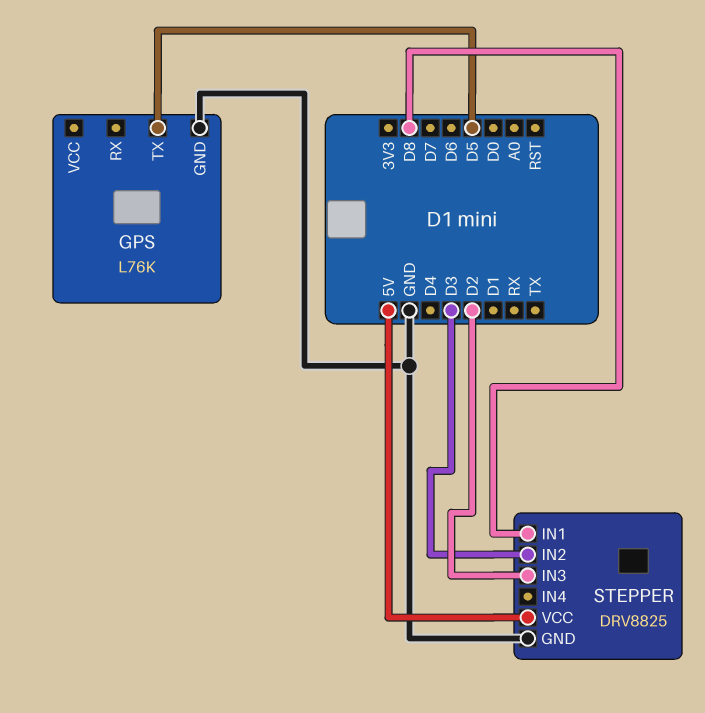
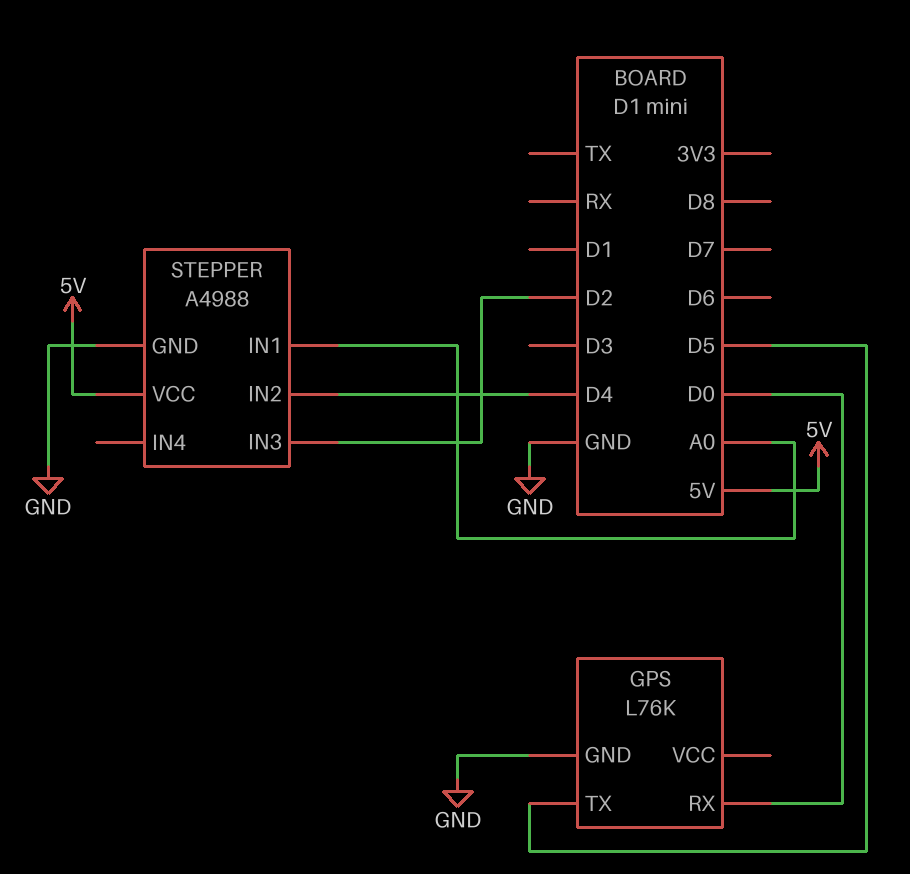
GPS pin RX: none -> D0
STEPPER: DRV8825 -> A4988
STEPPER pin IN1: D8 -> A0
STEPPER pin IN2: D3 -> D4

